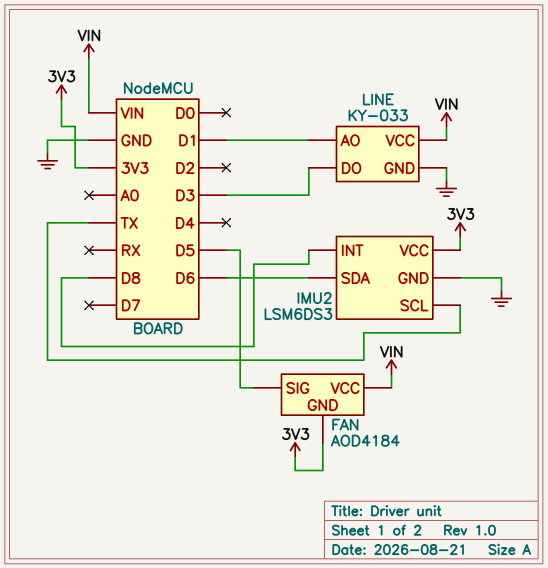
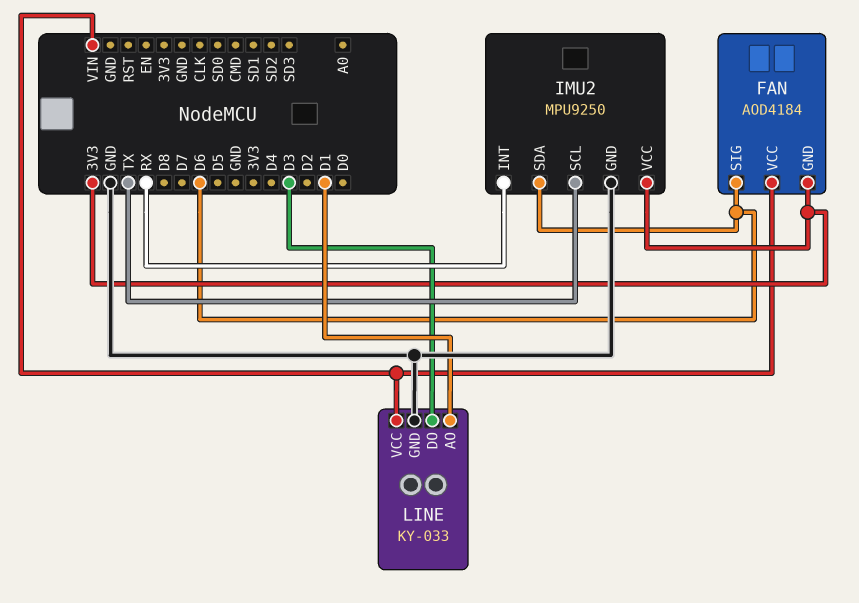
FAN pin SIG: D5 -> D6
IMU2: LSM6DS3 -> MPU9250
IMU2 pin INT: D8 -> RX

